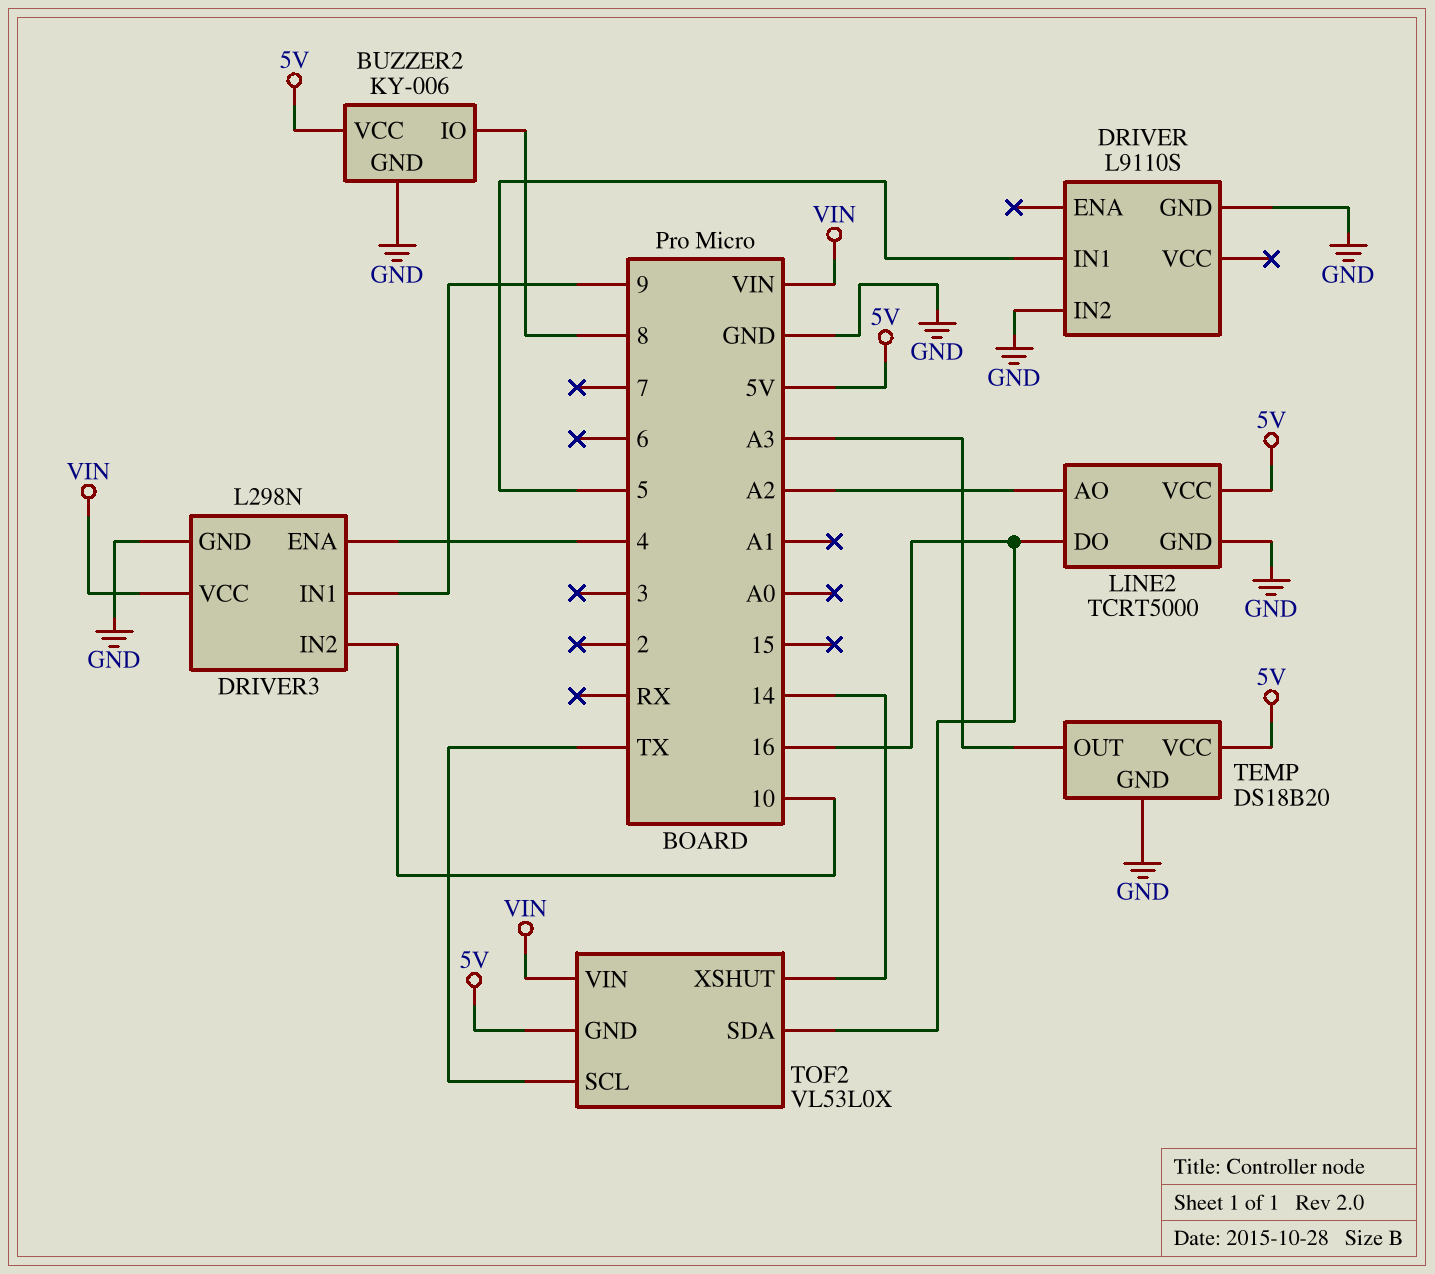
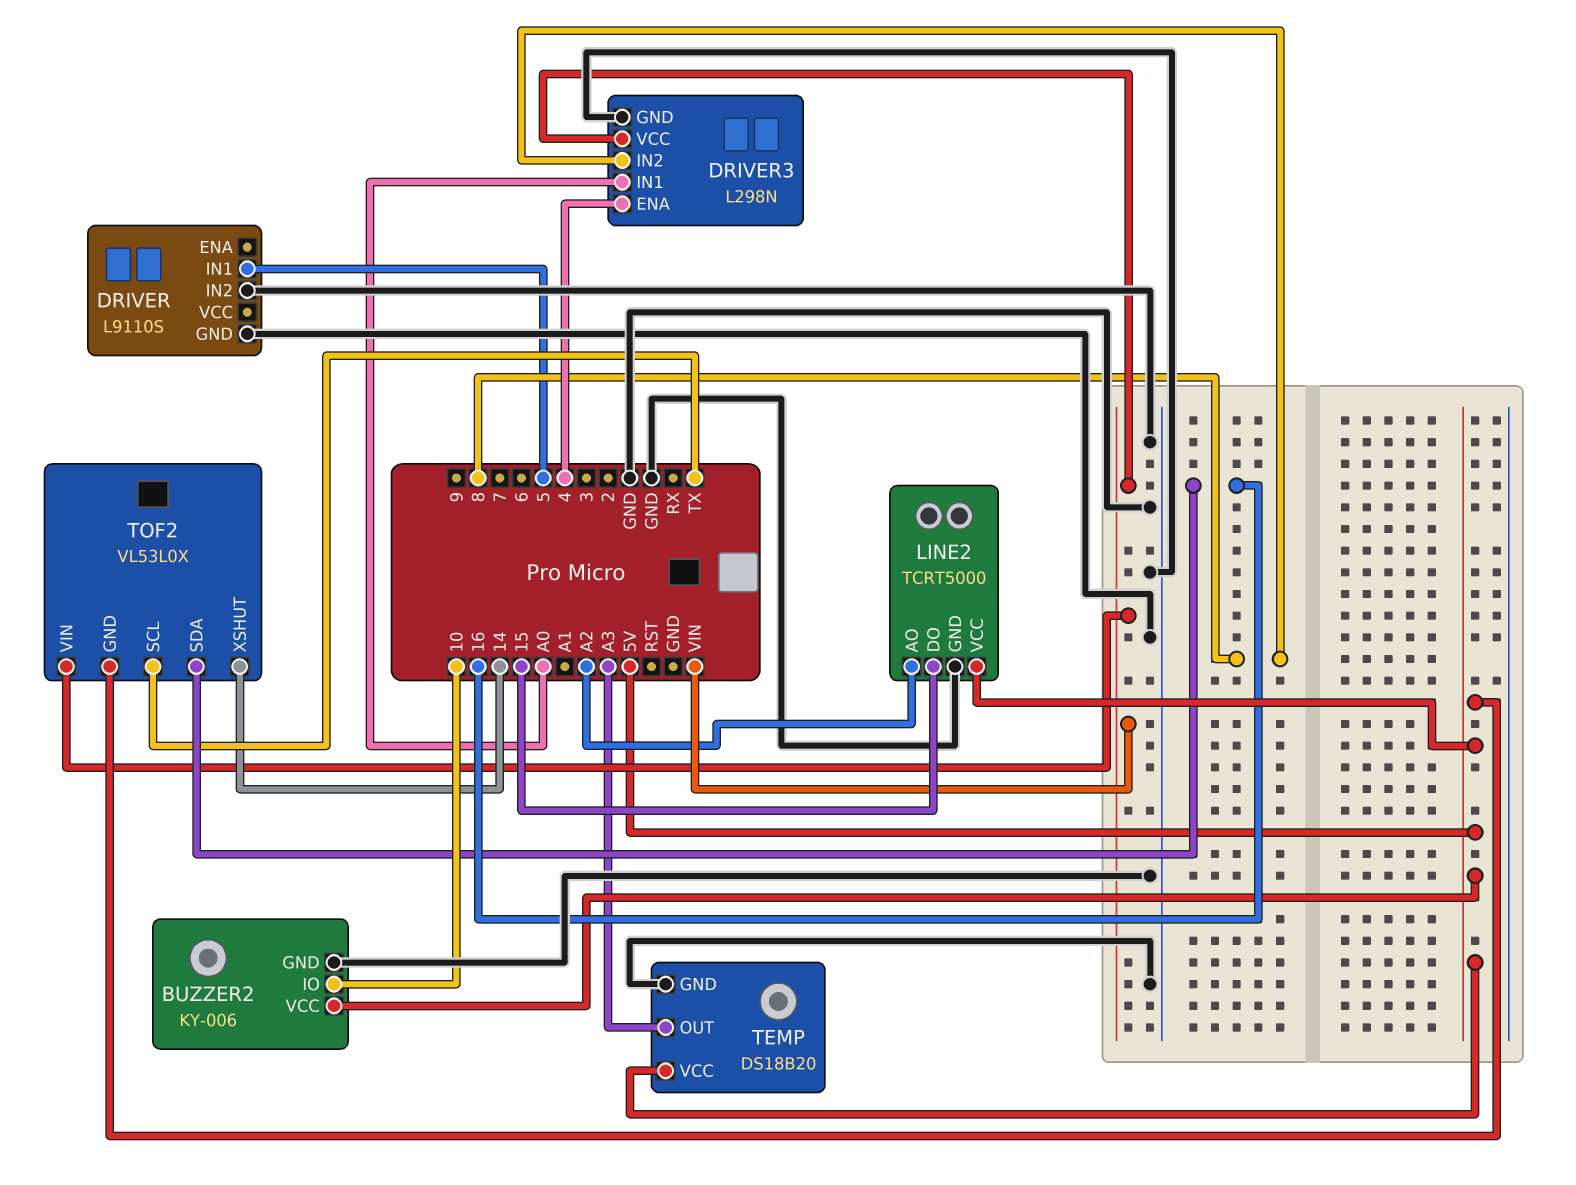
BUZZER2 pin IO: 8 -> 10
DRIVER3 pin IN1: 9 -> A0
DRIVER3 pin IN2: 10 -> 8
LINE2 pin DO: 16 -> 15

